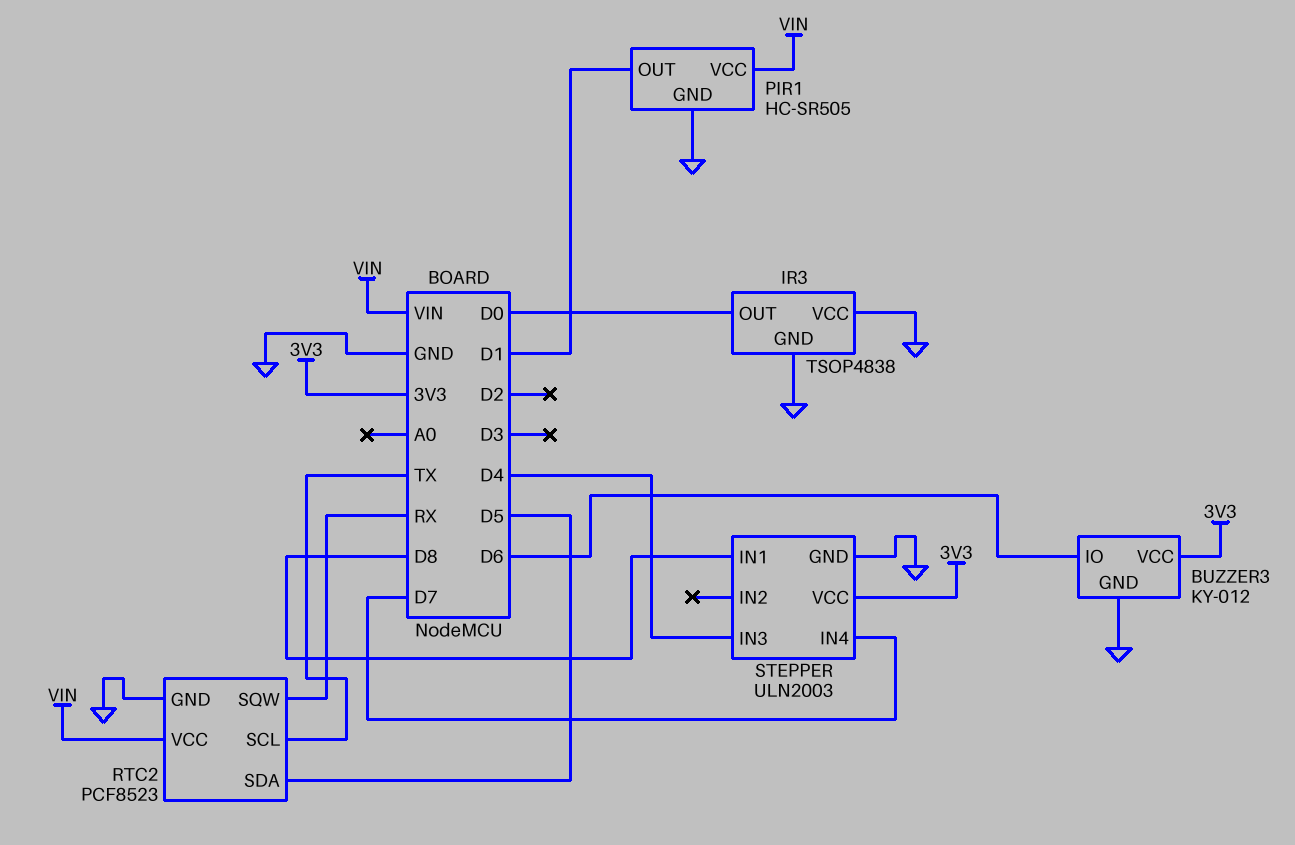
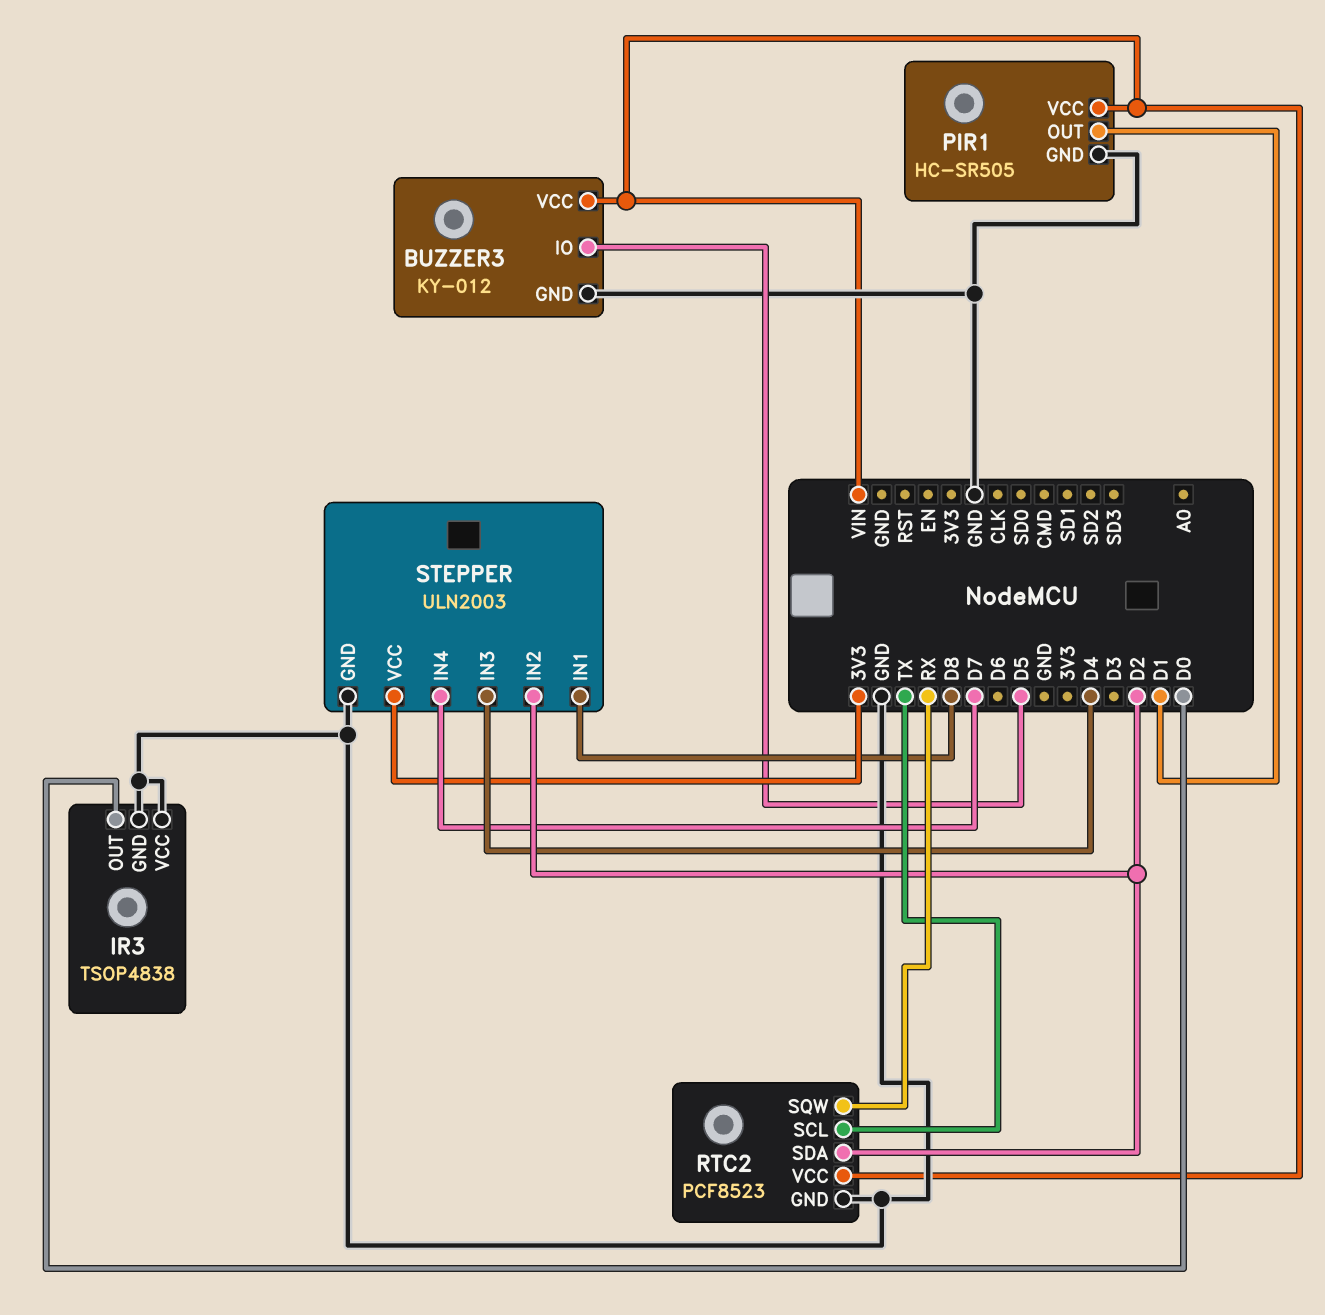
BUZZER3 pin IO: D6 -> D5
BUZZER3 pin VCC: 3V3 -> VIN
RTC2 pin SDA: D5 -> D2
STEPPER pin IN2: none -> D2

